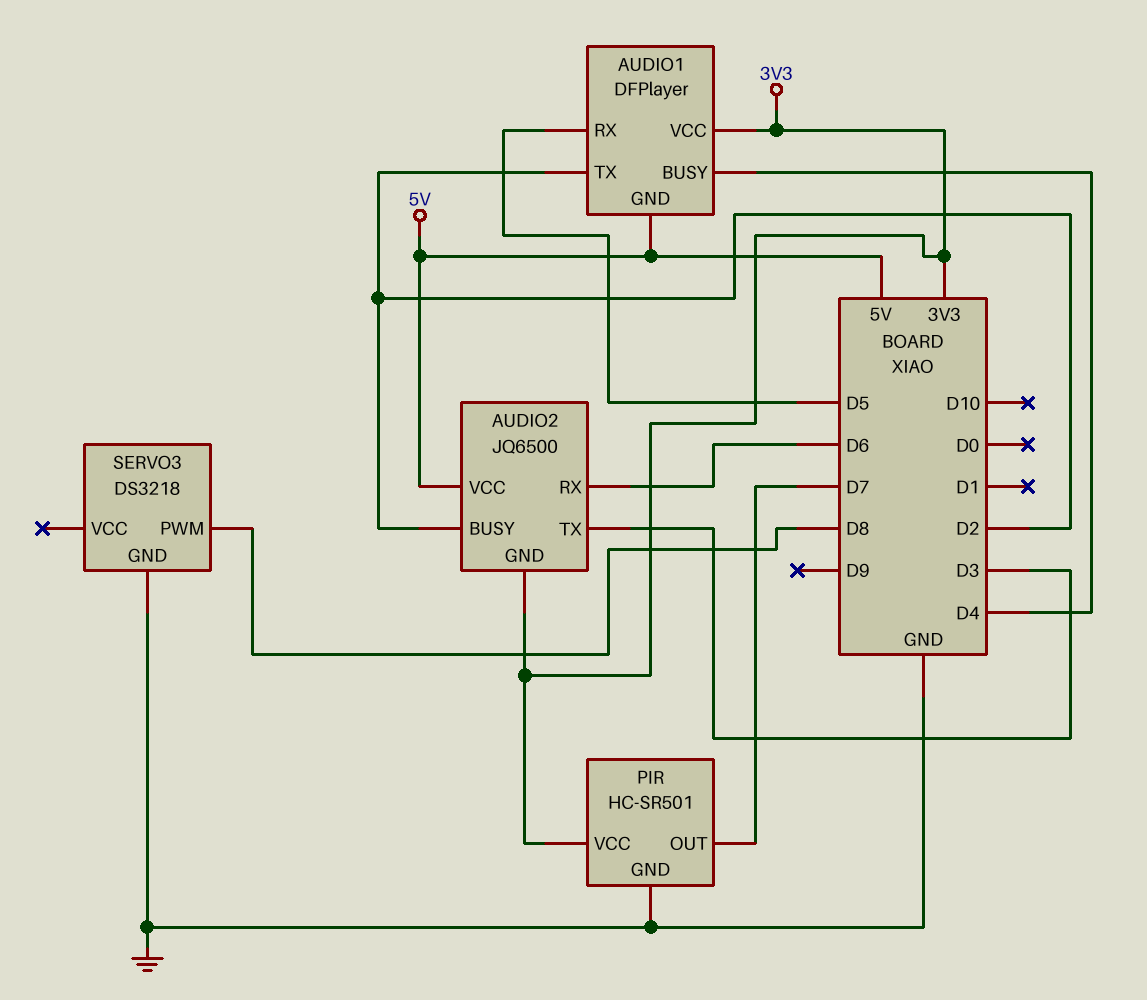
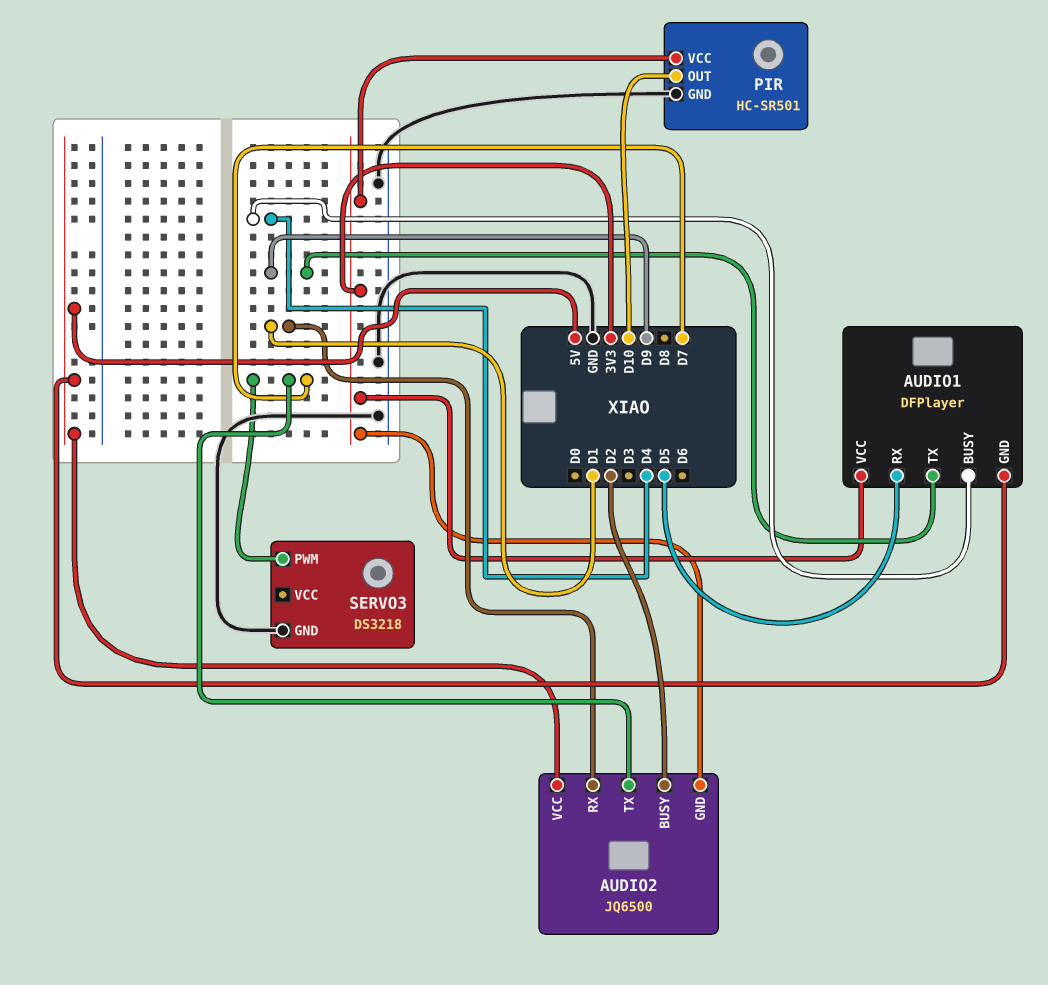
AUDIO1 pin TX: D2 -> D9
AUDIO2 pin RX: D6 -> D1
AUDIO2 pin TX: D3 -> D7
PIR pin OUT: D7 -> D10
SERVO3 pin PWM: D8 -> D7

